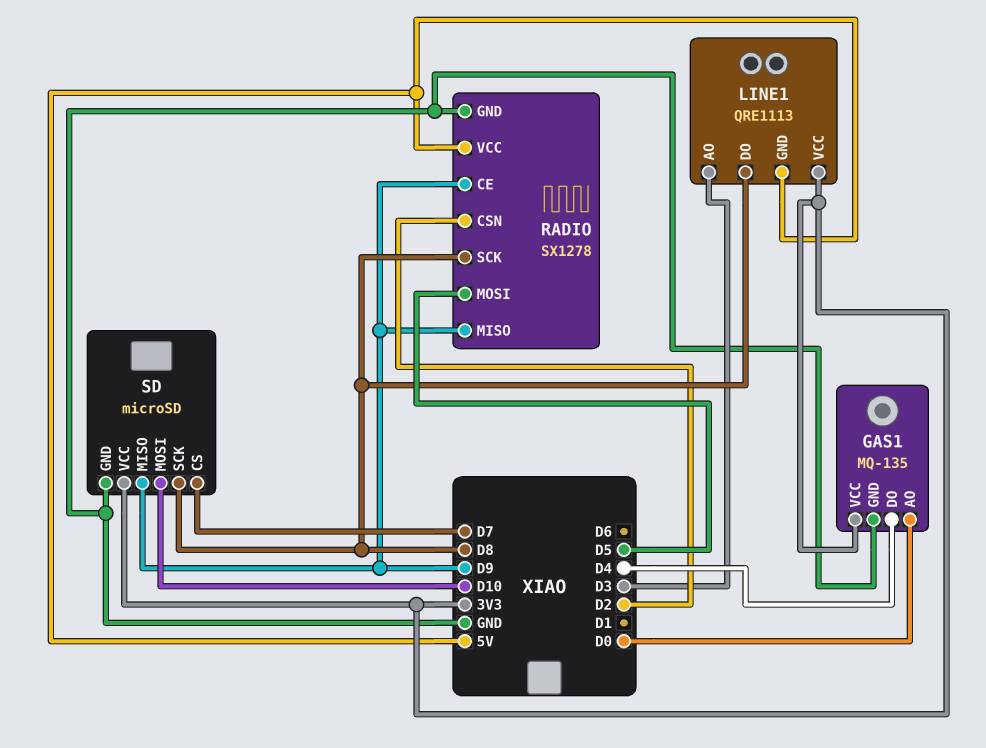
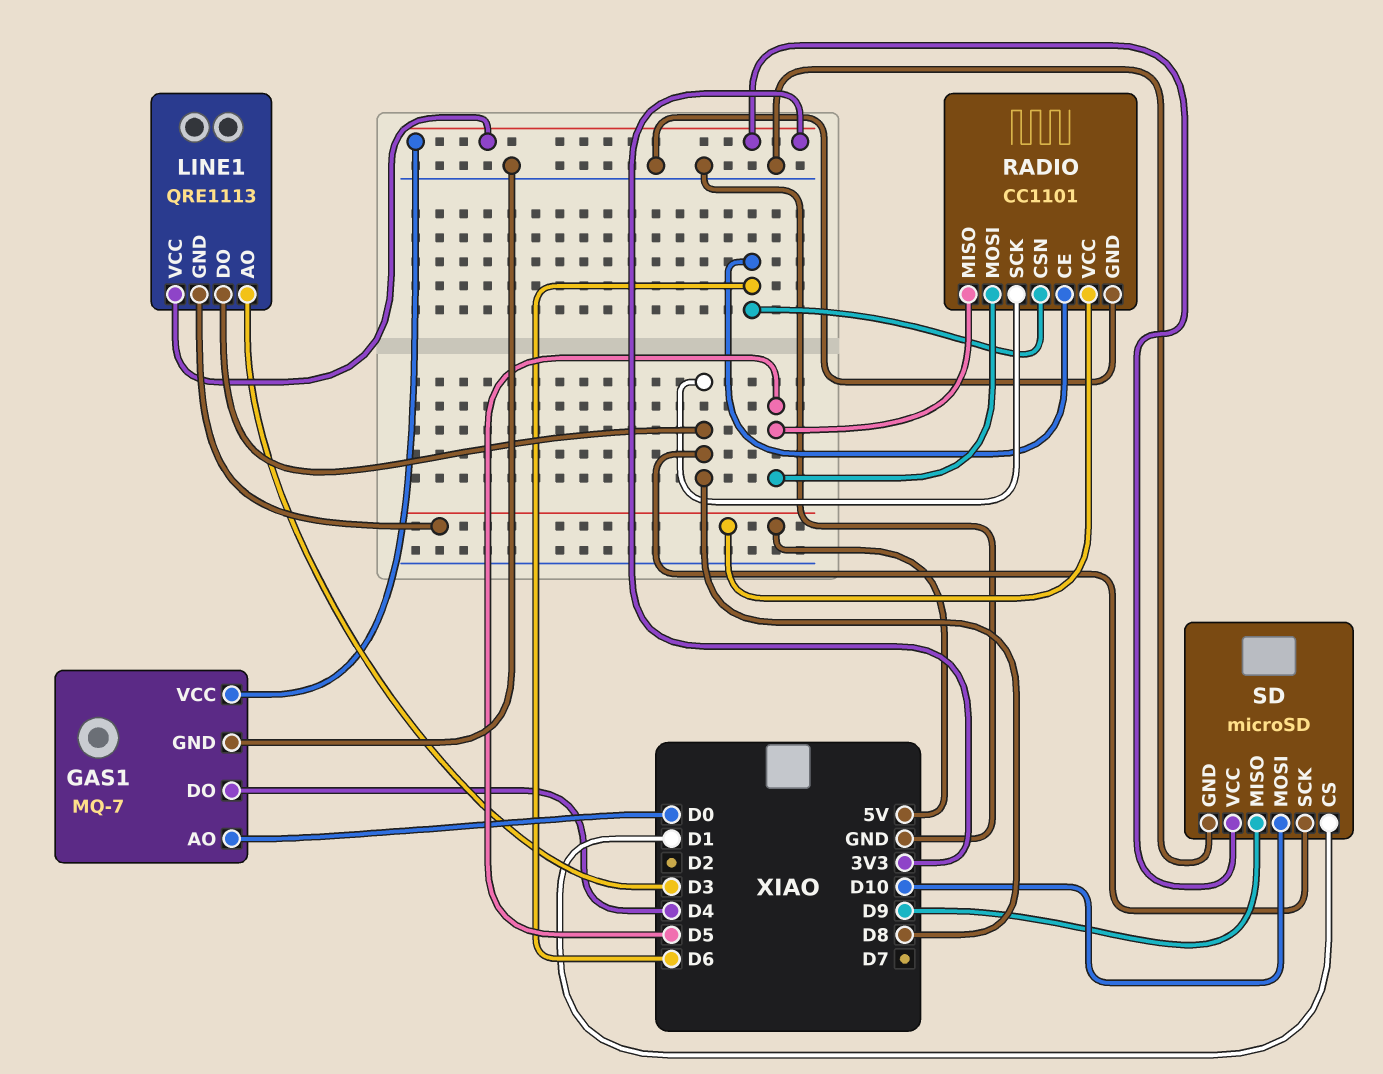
GAS1: MQ-135 -> MQ-7
RADIO: SX1278 -> CC1101
RADIO pin CE: D9 -> D6
RADIO pin CSN: D2 -> D6
RADIO pin MISO: D9 -> D5
SD pin CS: D7 -> D1

